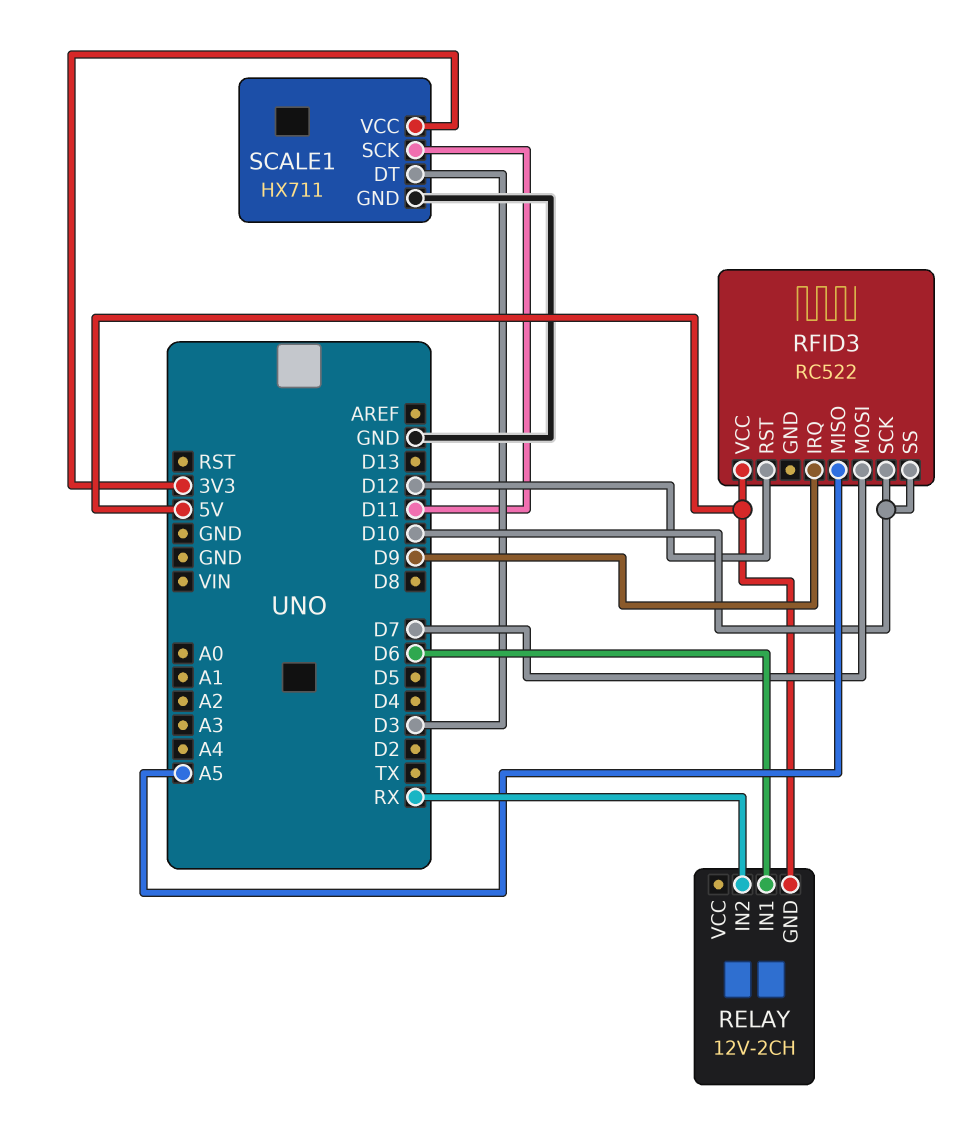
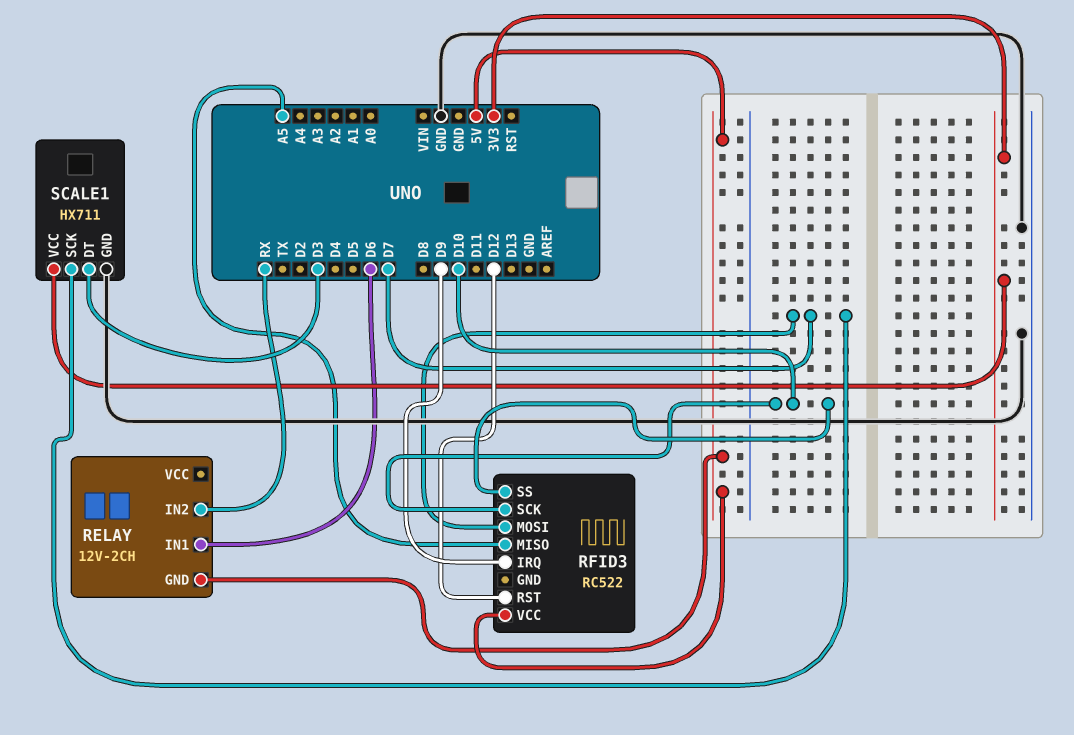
SCALE1 pin SCK: D11 -> D7

